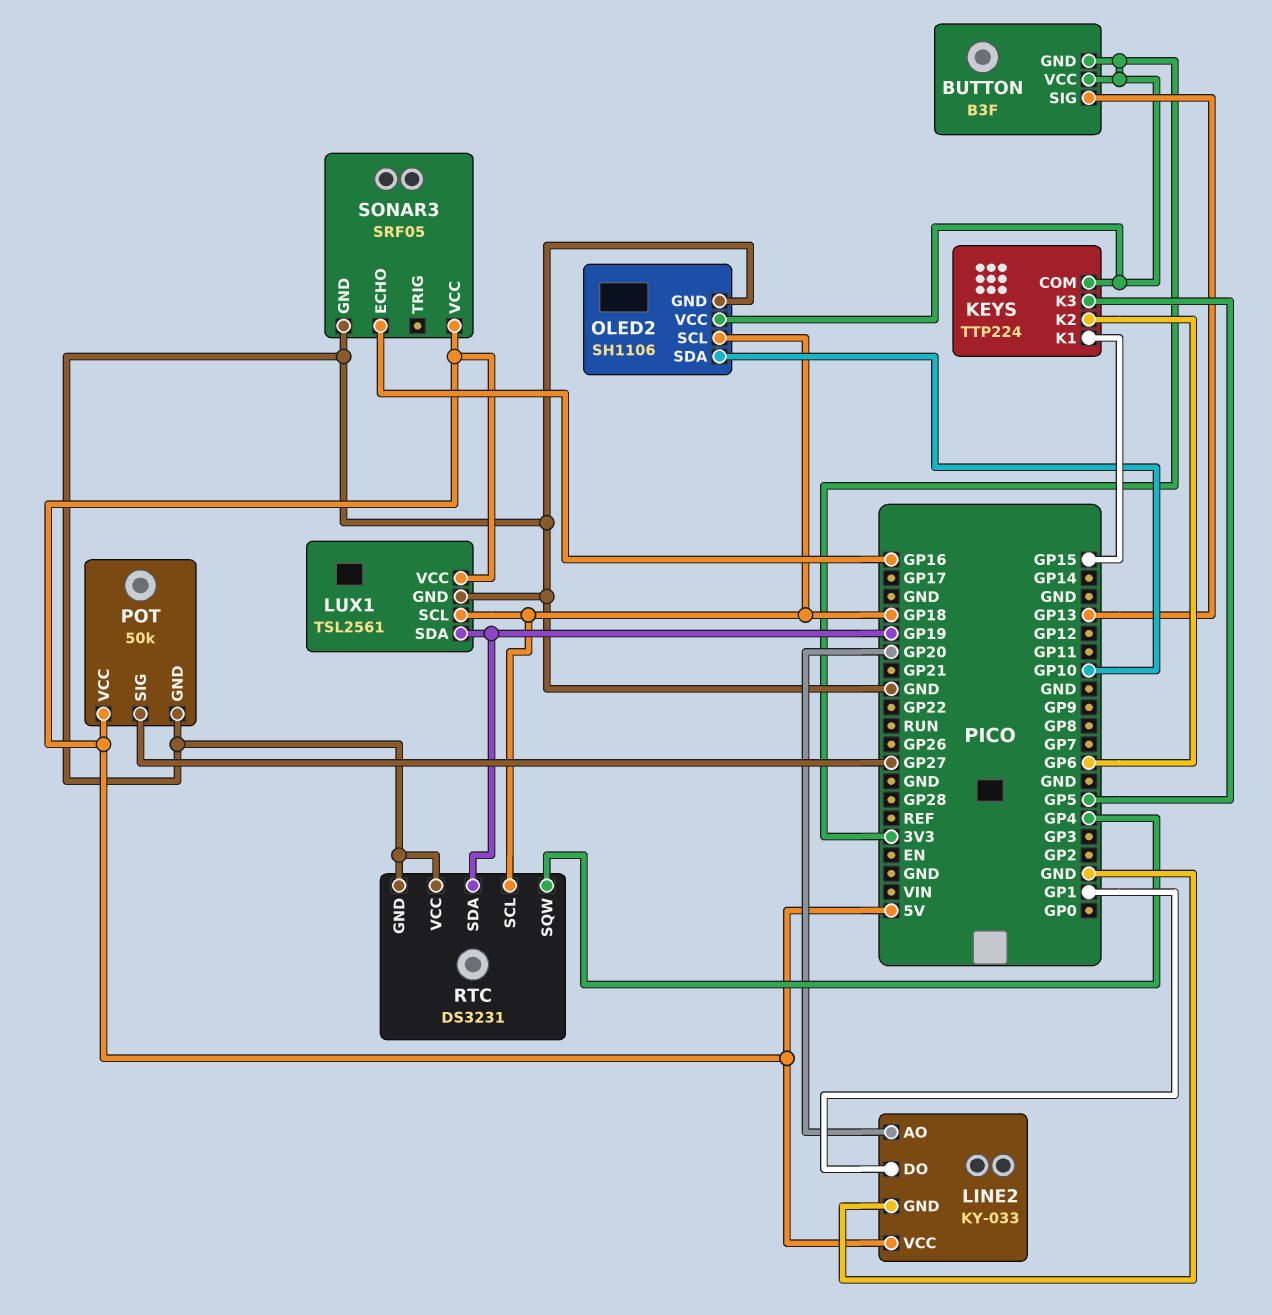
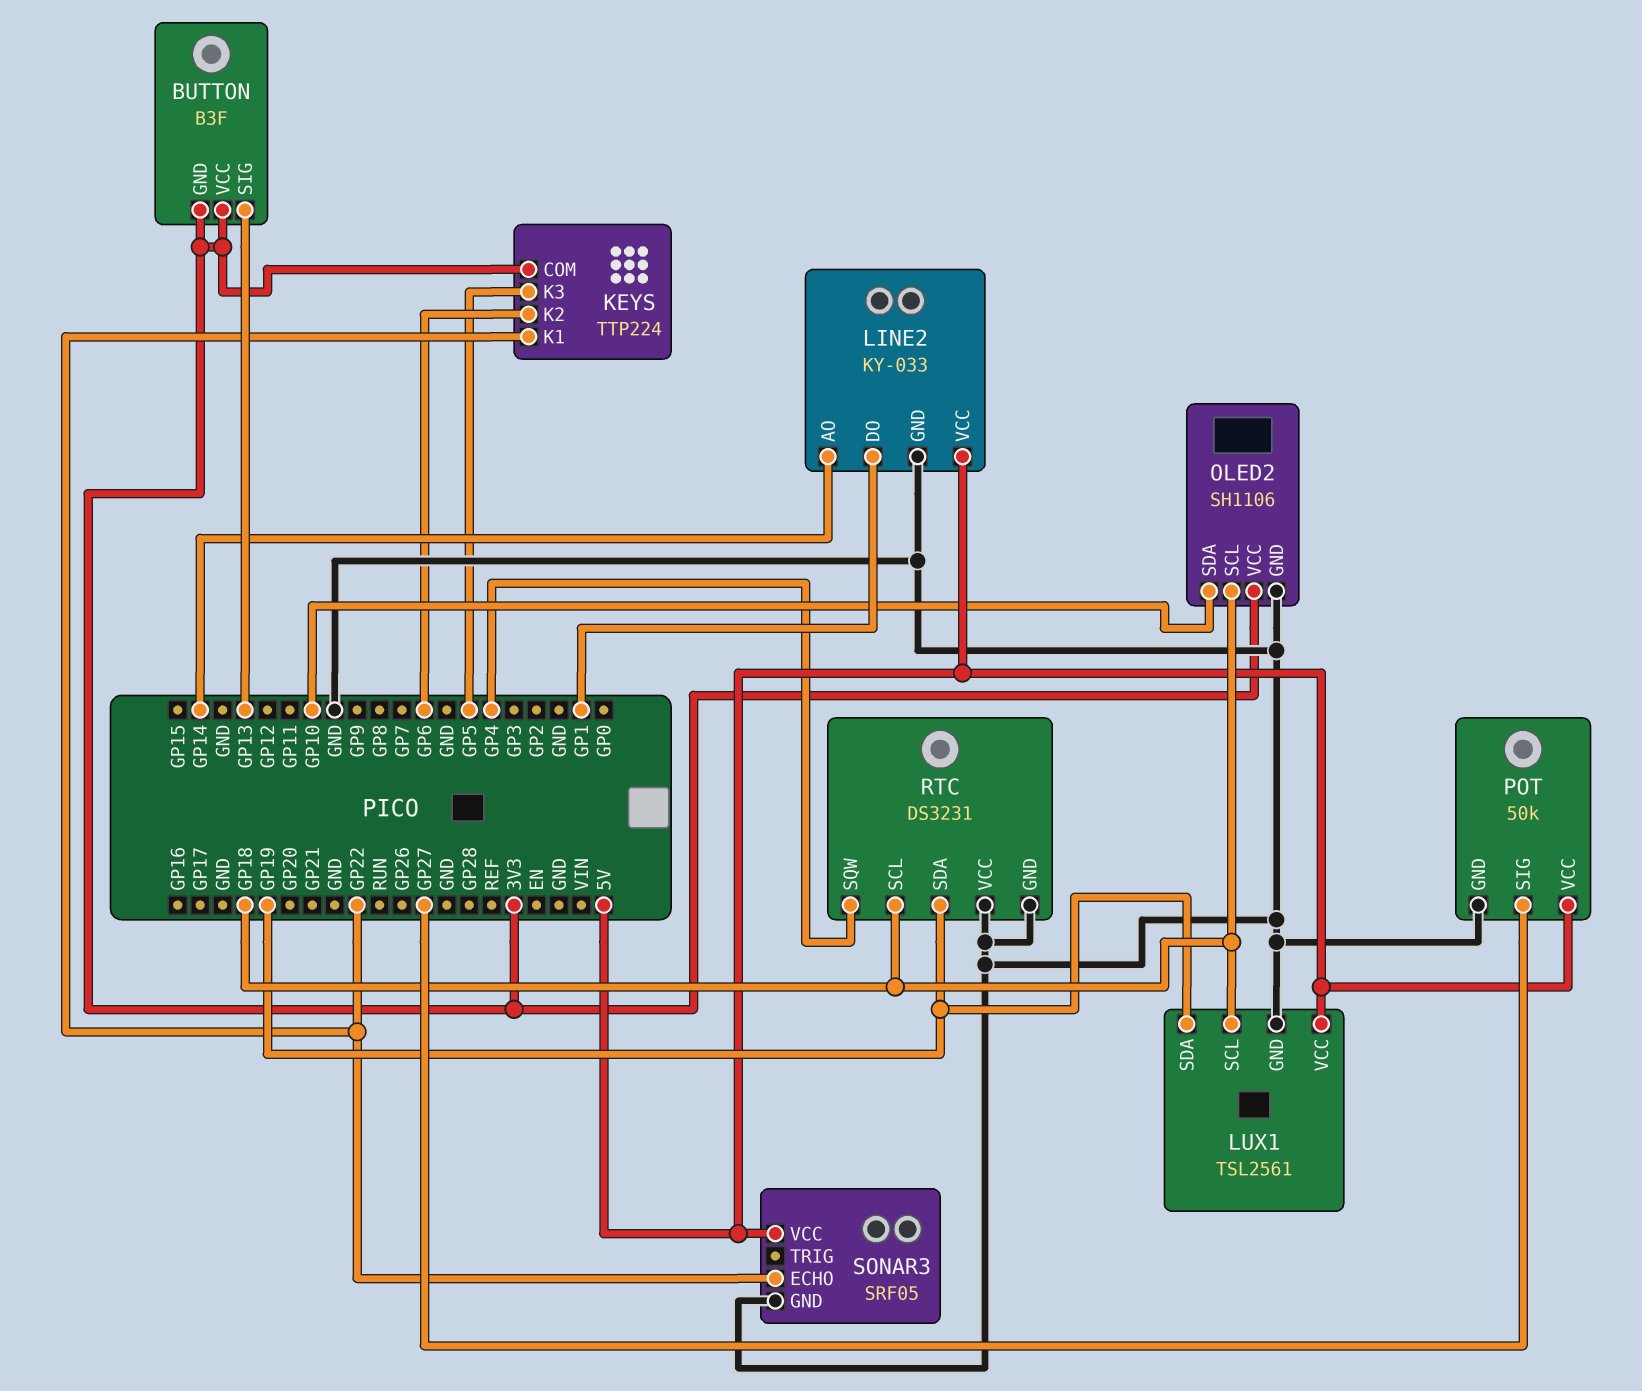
KEYS pin K1: GP15 -> GP22
LINE2 pin AO: GP20 -> GP14
SONAR3 pin ECHO: GP16 -> GP22

